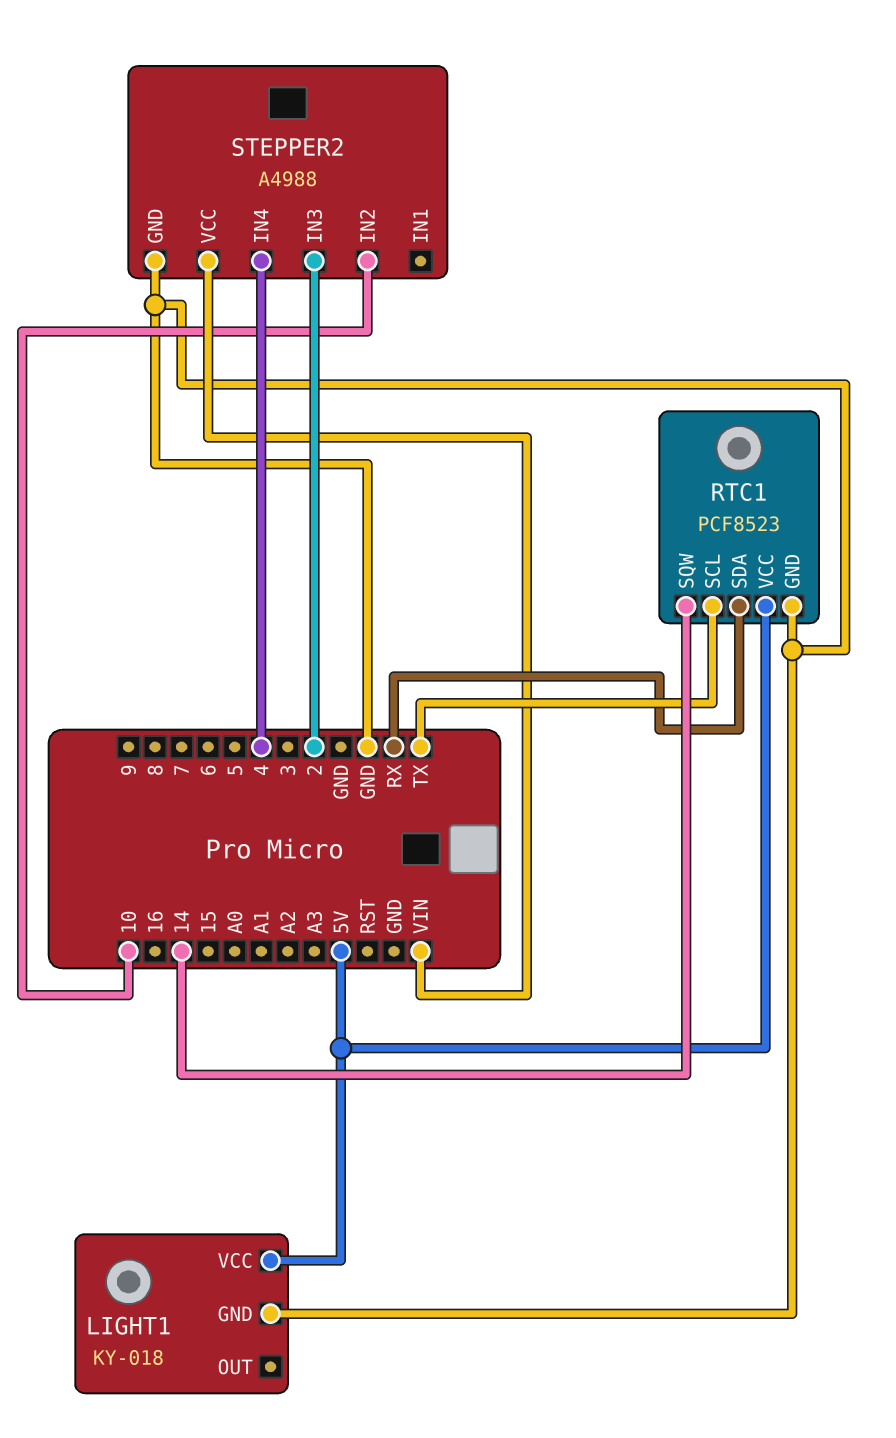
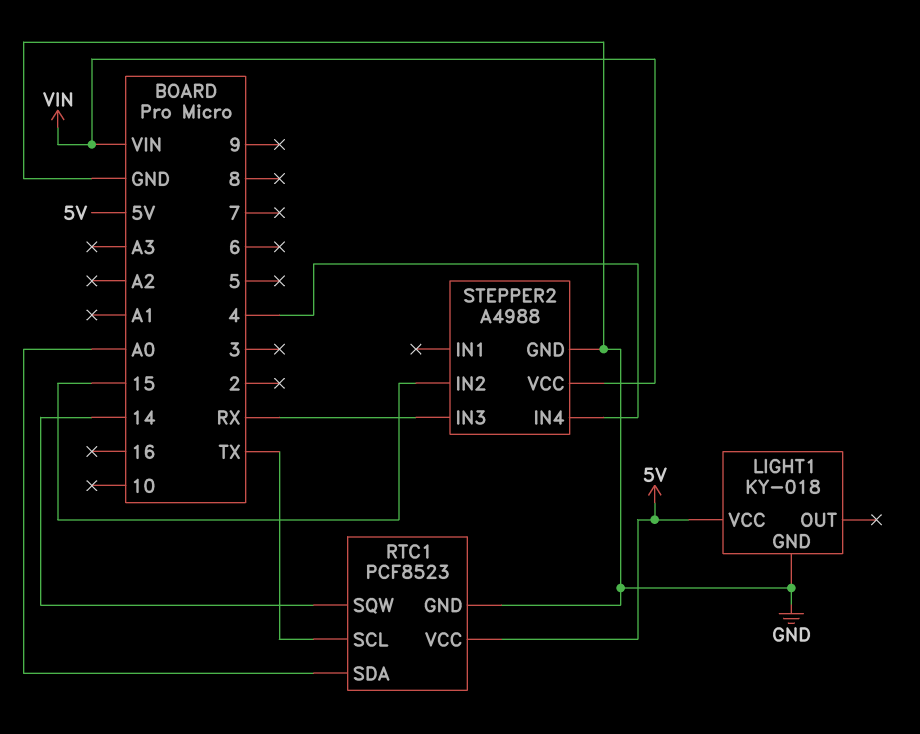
RTC1 pin SDA: RX -> A0
STEPPER2 pin IN2: 10 -> 15
STEPPER2 pin IN3: 2 -> RX

